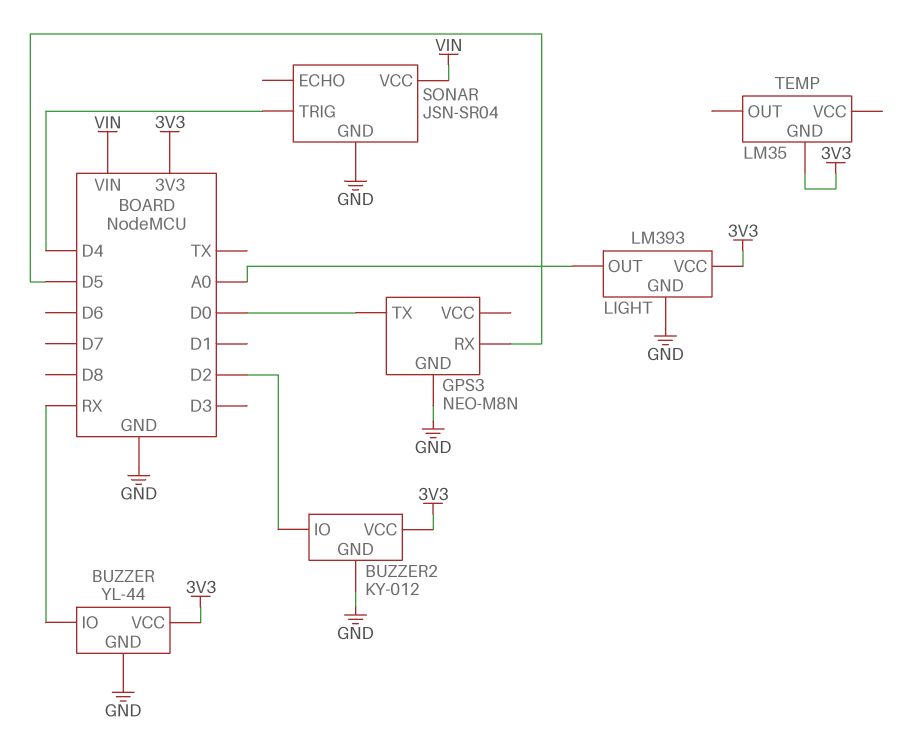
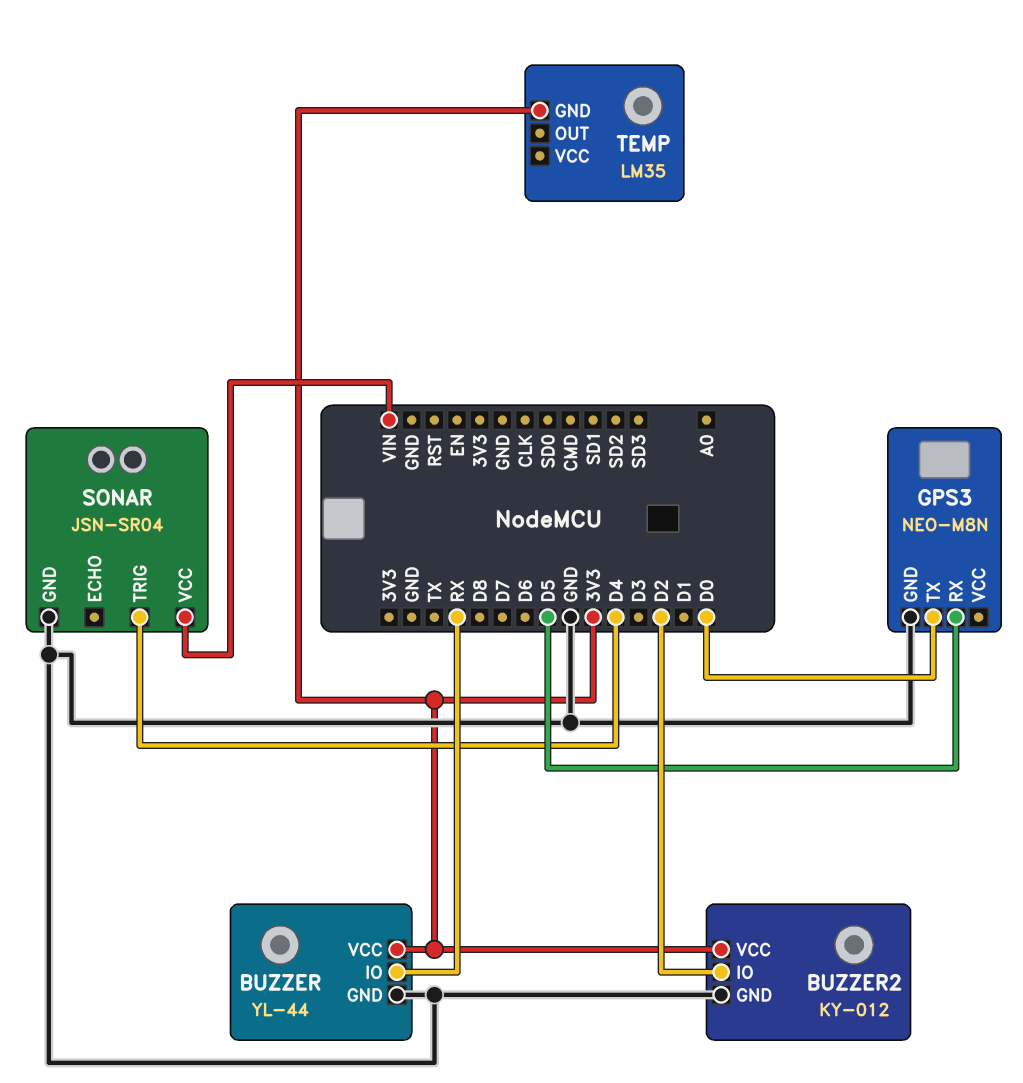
LIGHT: LM393 -> none
LIGHT pin GND: GND -> none
LIGHT pin OUT: A0 -> none
LIGHT pin VCC: 3V3 -> none

